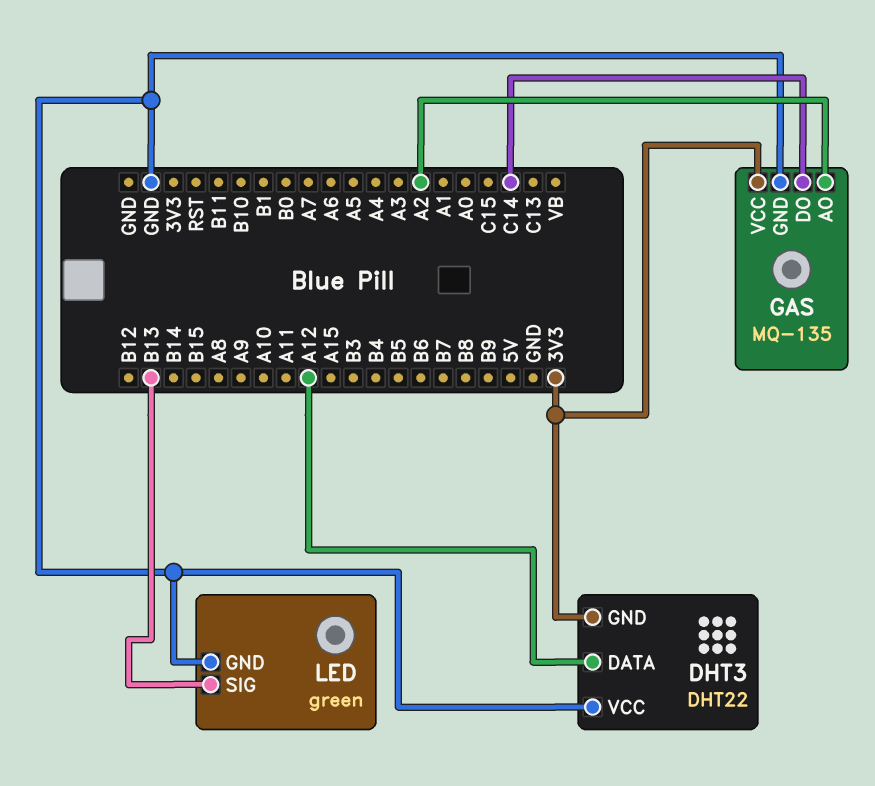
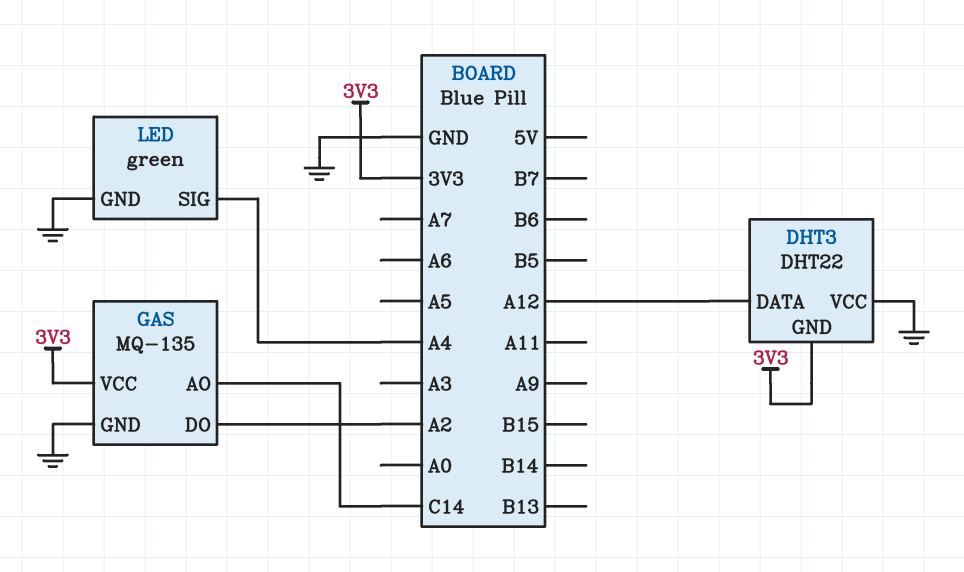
GAS pin AO: A2 -> C14
GAS pin DO: C14 -> A2
LED pin SIG: B13 -> A4

